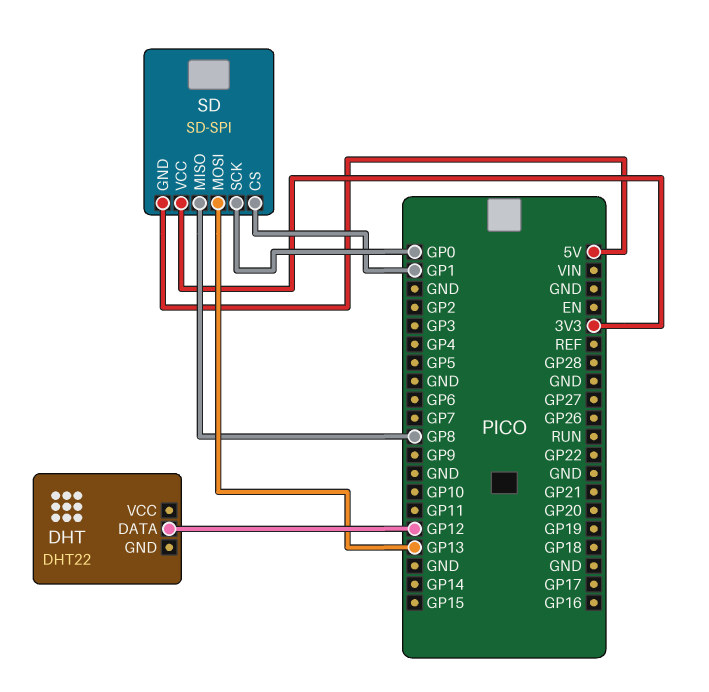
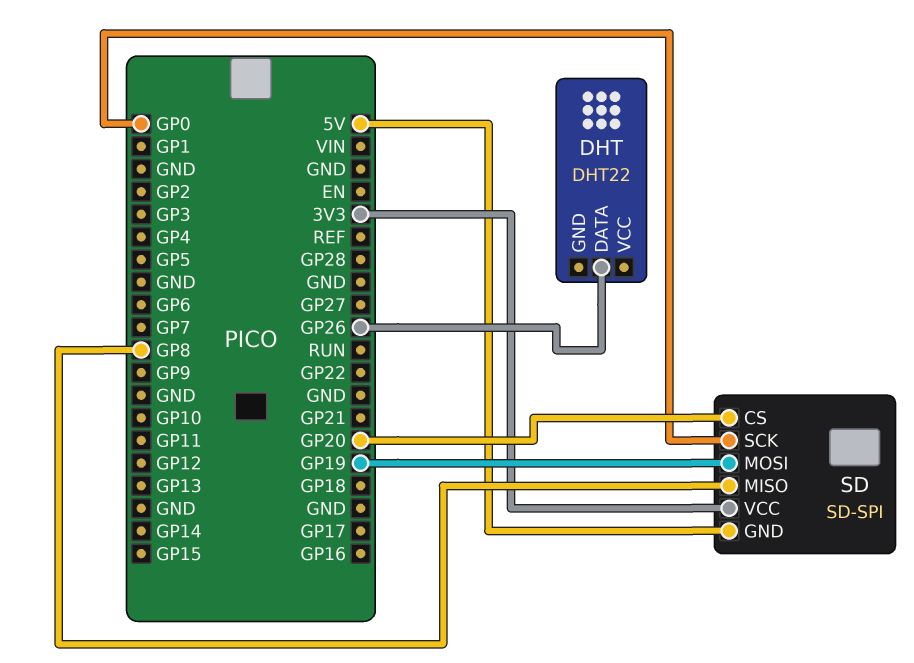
DHT pin DATA: GP12 -> GP26
SD pin CS: GP1 -> GP20
SD pin MOSI: GP13 -> GP19

